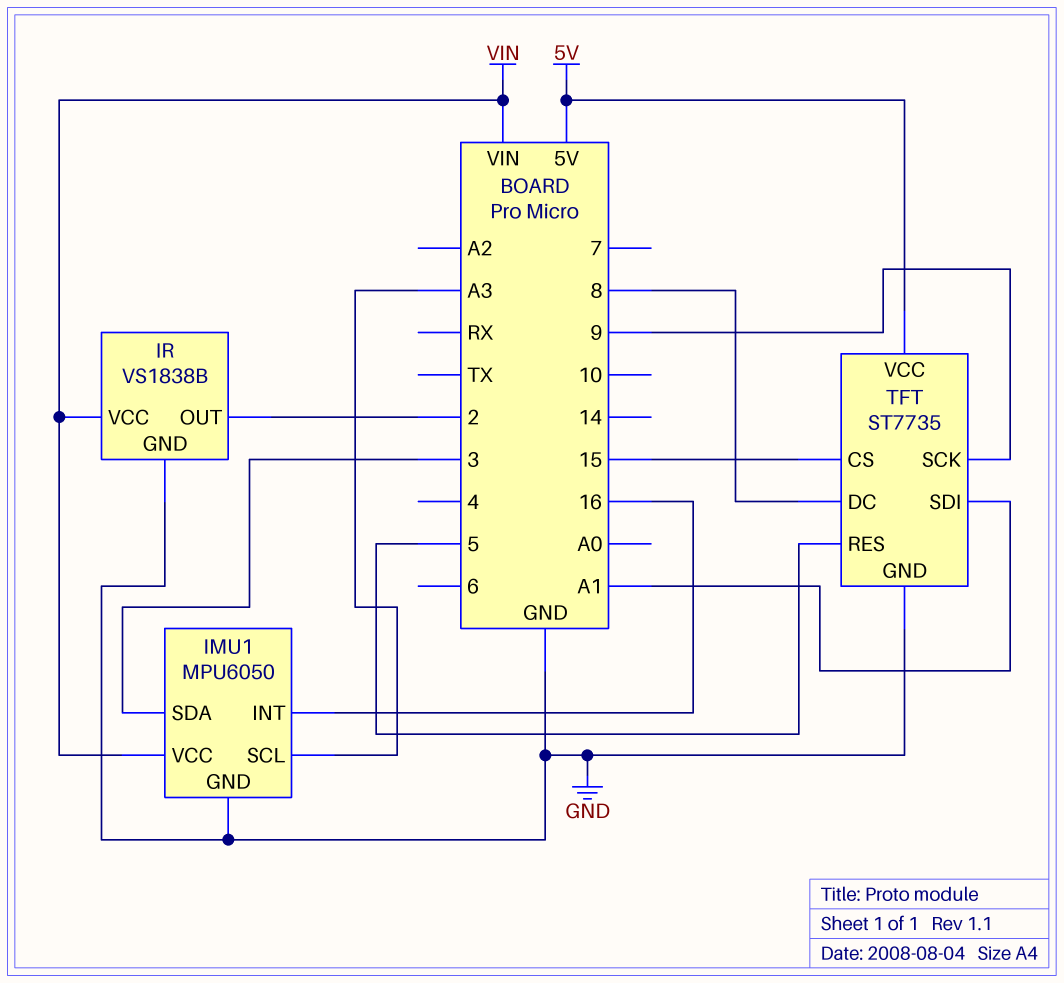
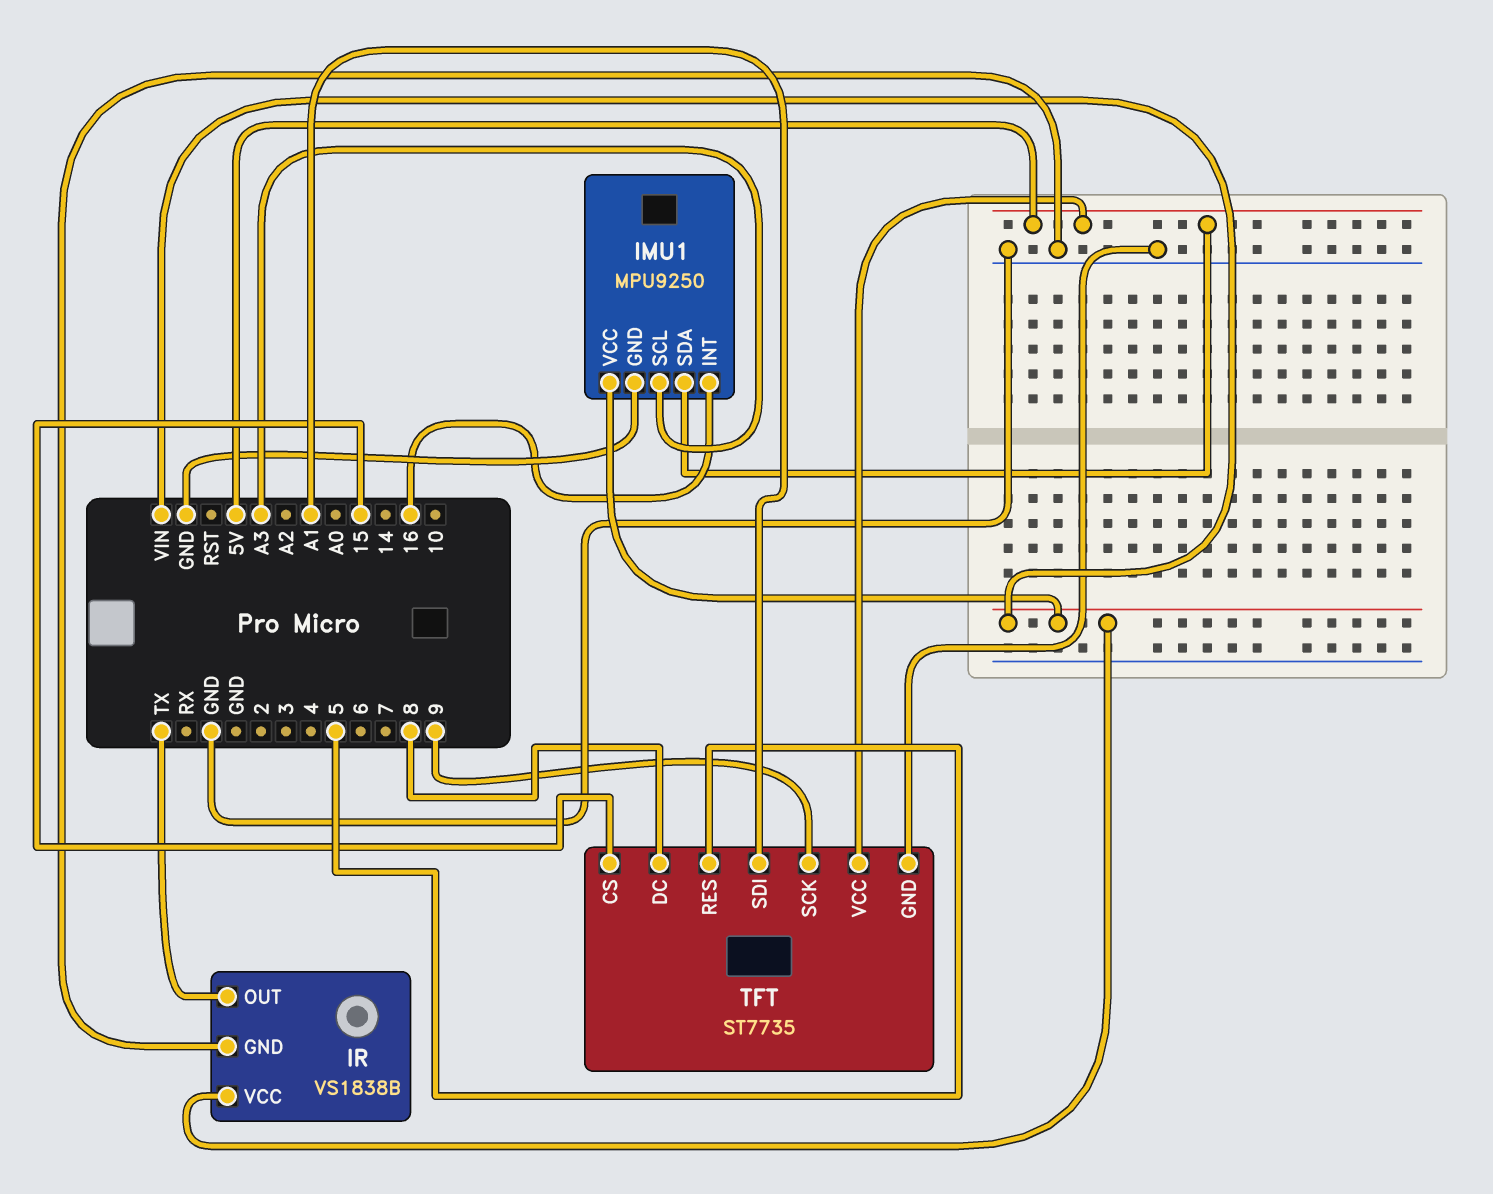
IMU1: MPU6050 -> MPU9250
IMU1 pin SDA: 3 -> 5V
IR pin OUT: 2 -> TX

